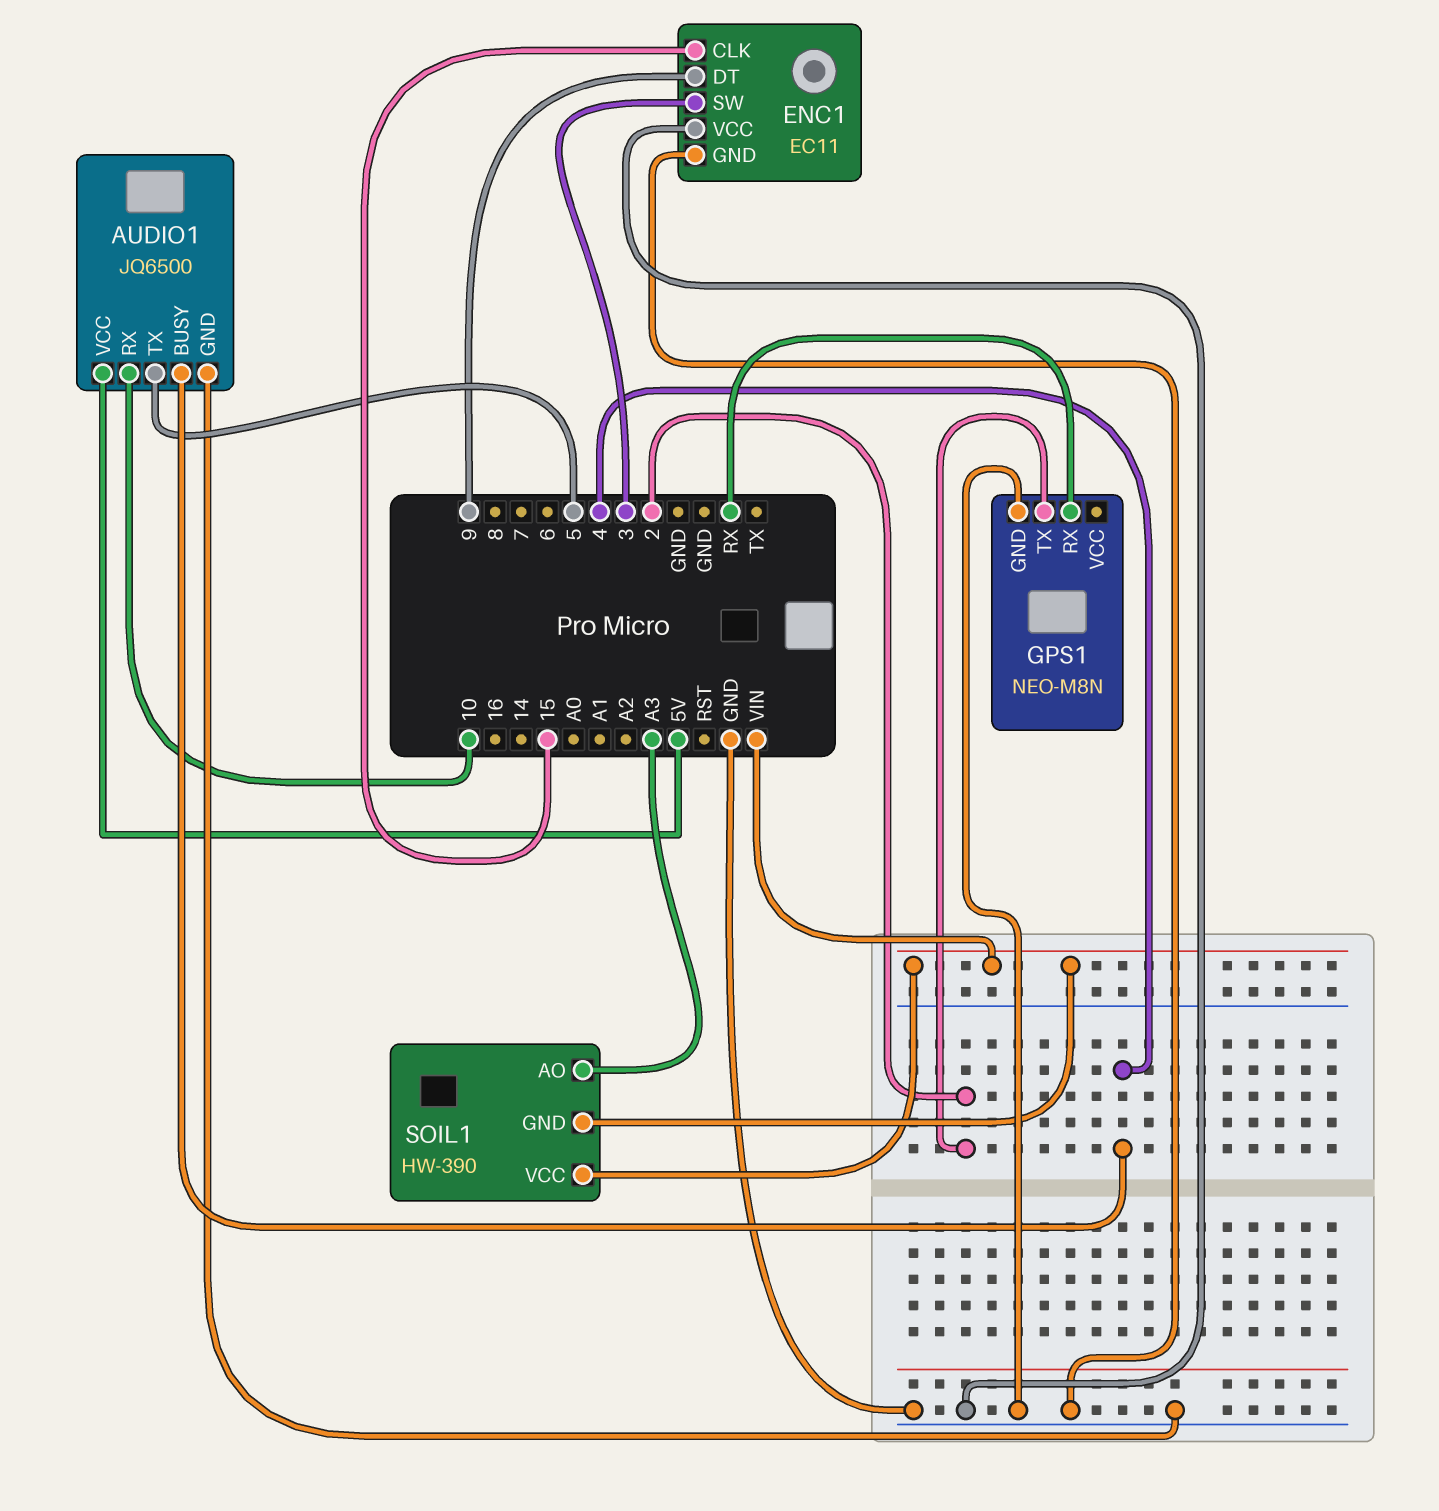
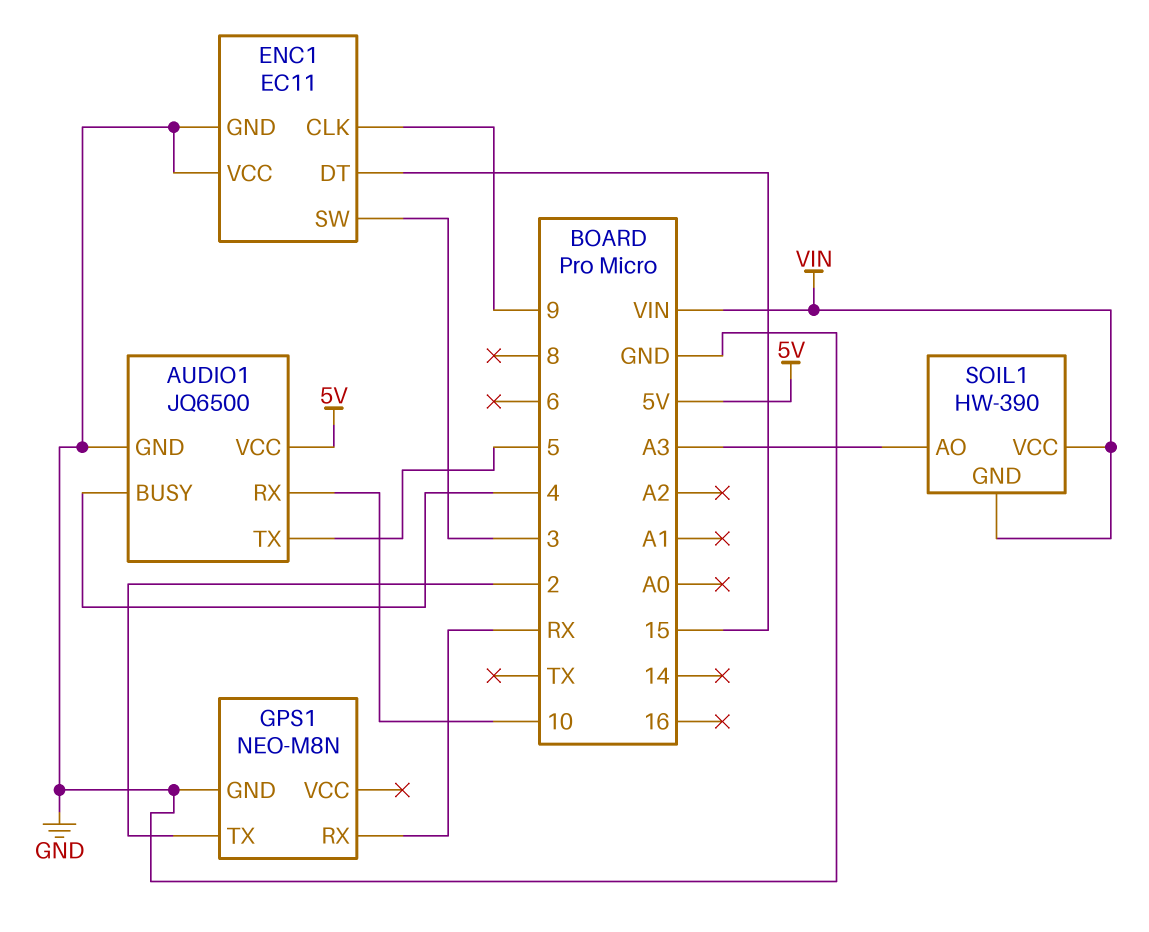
ENC1 pin CLK: 15 -> 9
ENC1 pin DT: 9 -> 15

